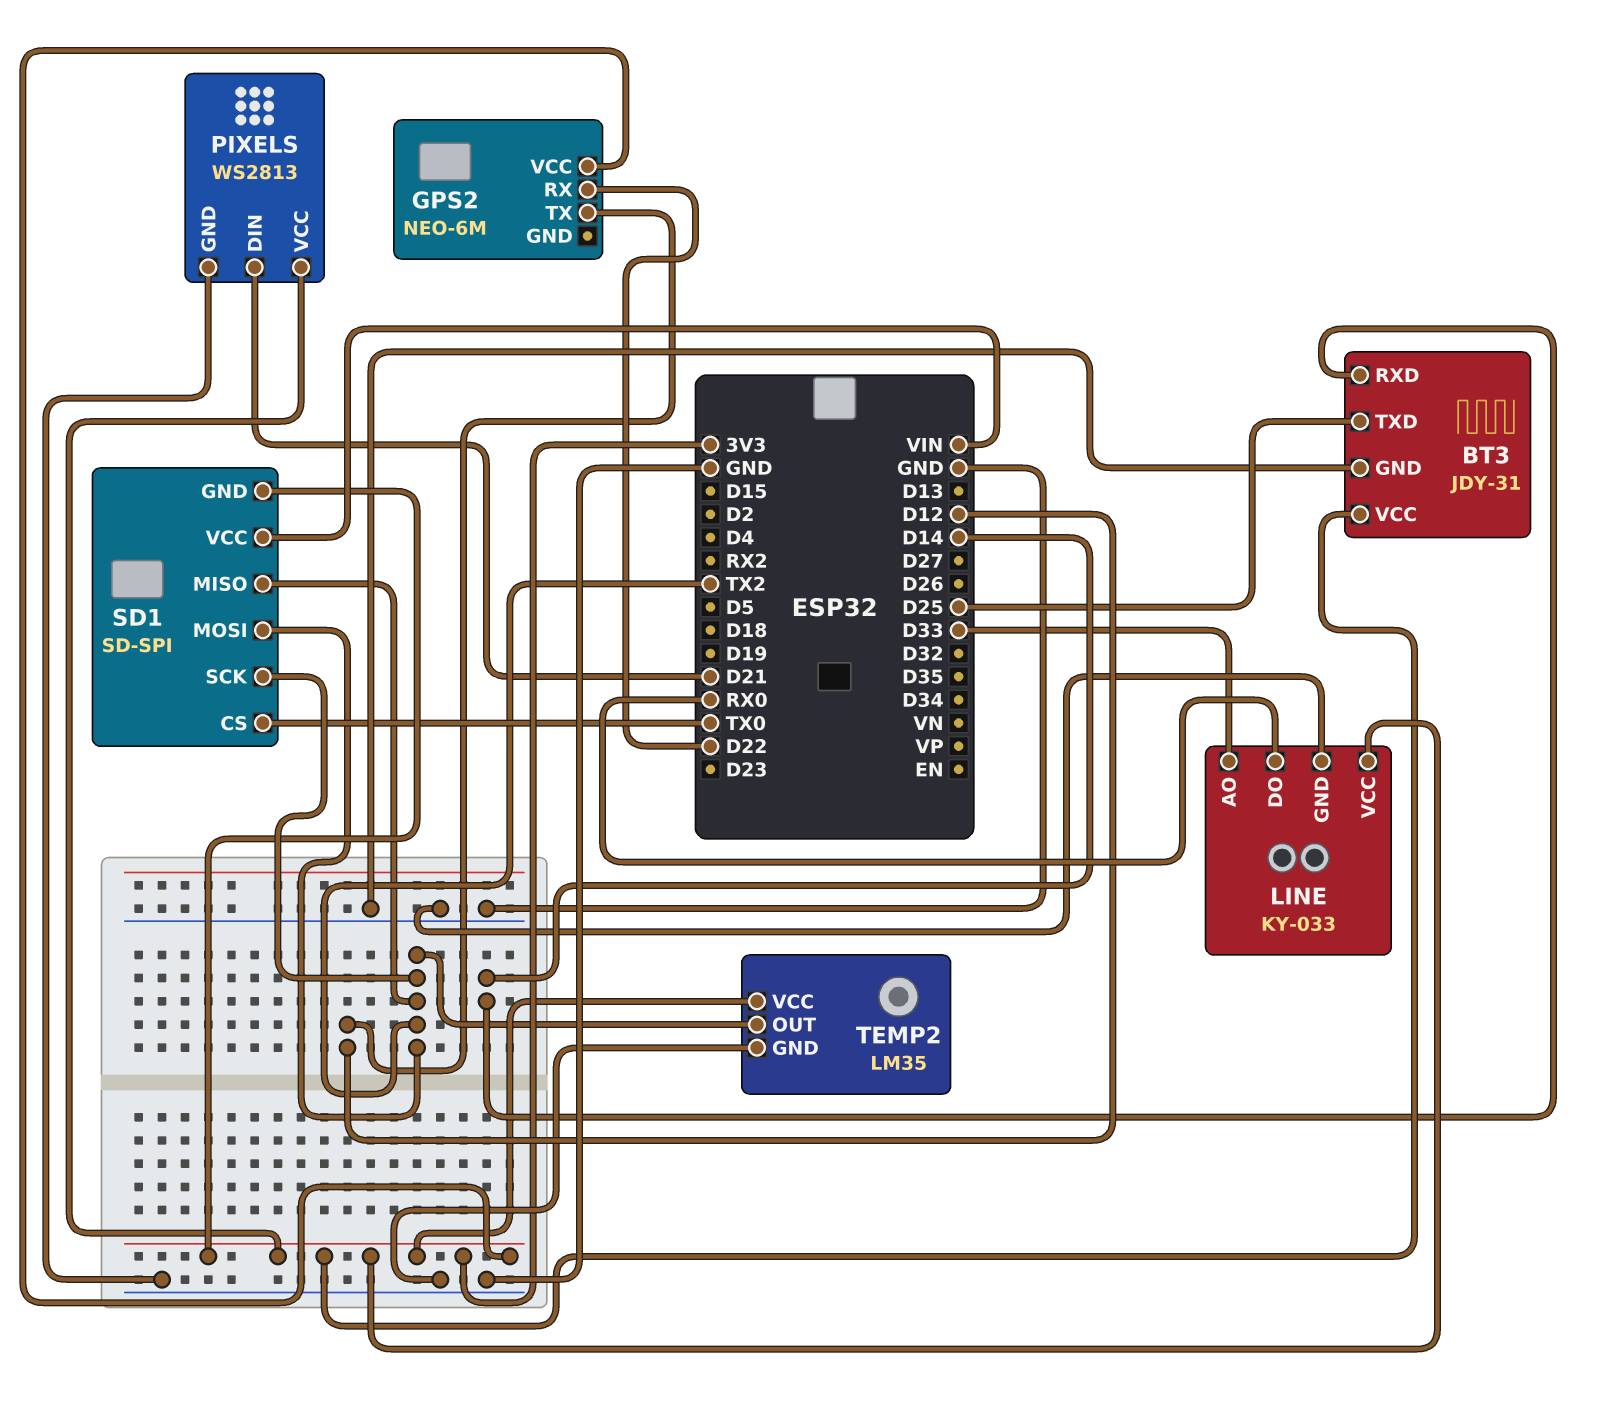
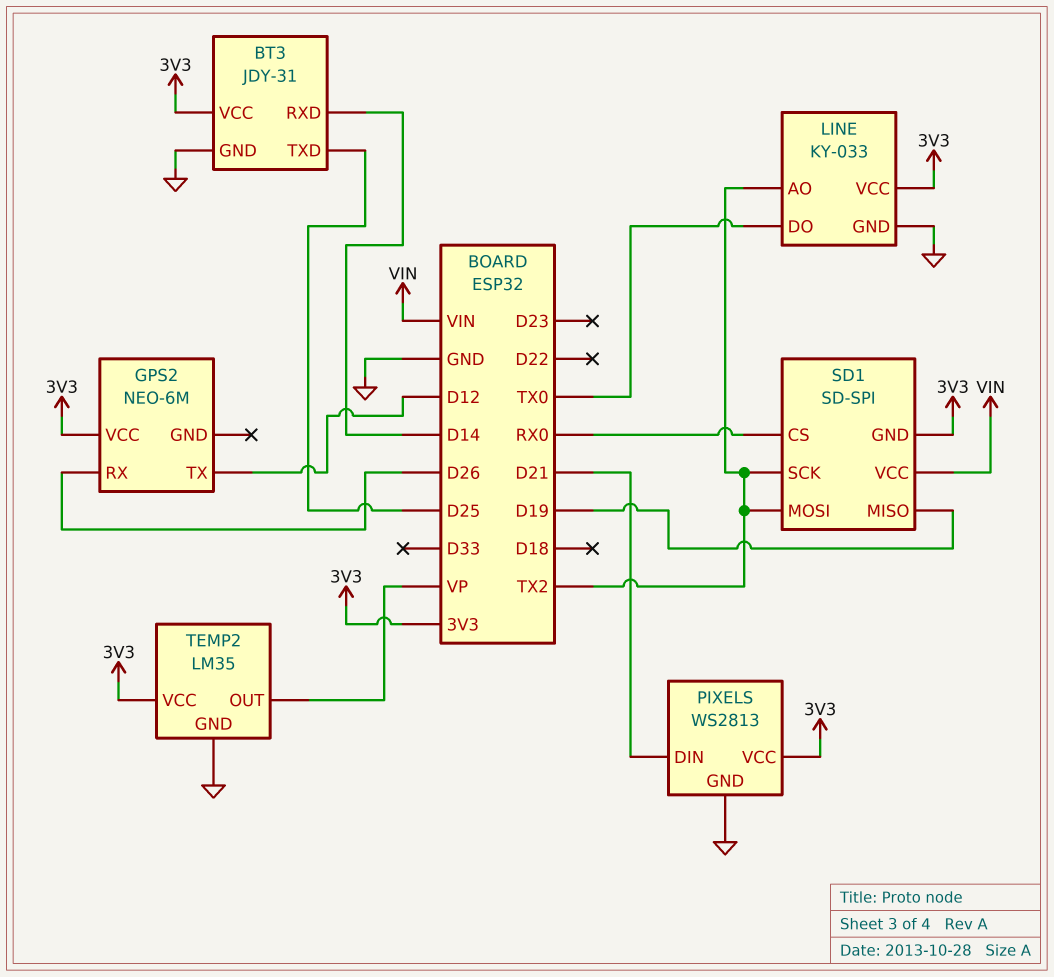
GPS2 pin RX: D22 -> D26
LINE pin AO: D33 -> TX2
LINE pin DO: RX0 -> TX0
SD1 pin CS: TX0 -> RX0
SD1 pin MISO: TX2 -> D19
TEMP2 pin OUT: TX2 -> VP

